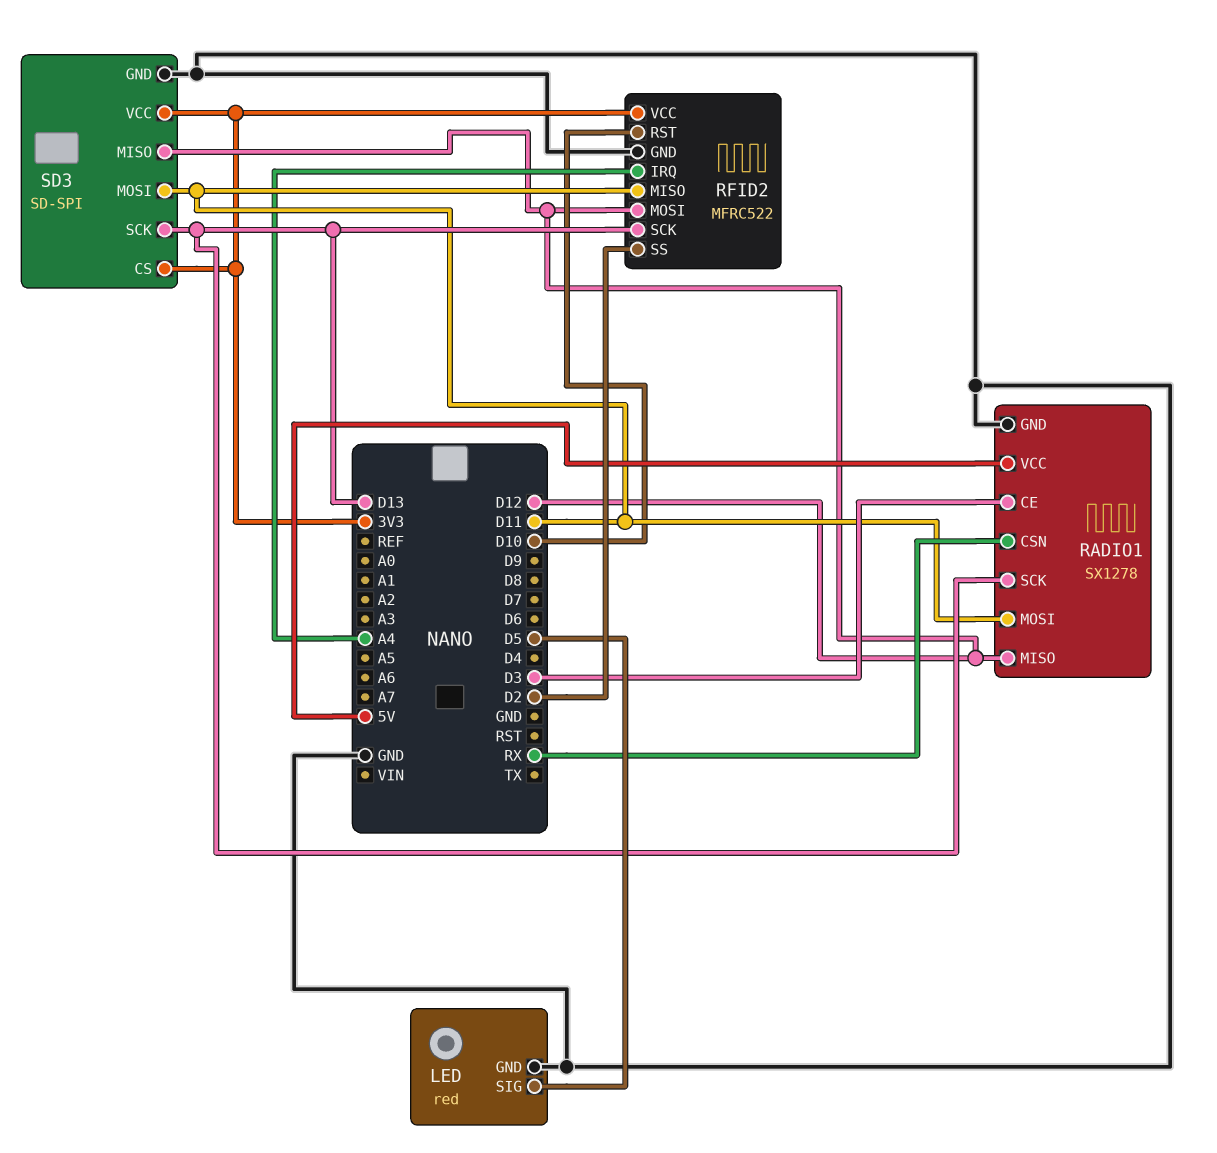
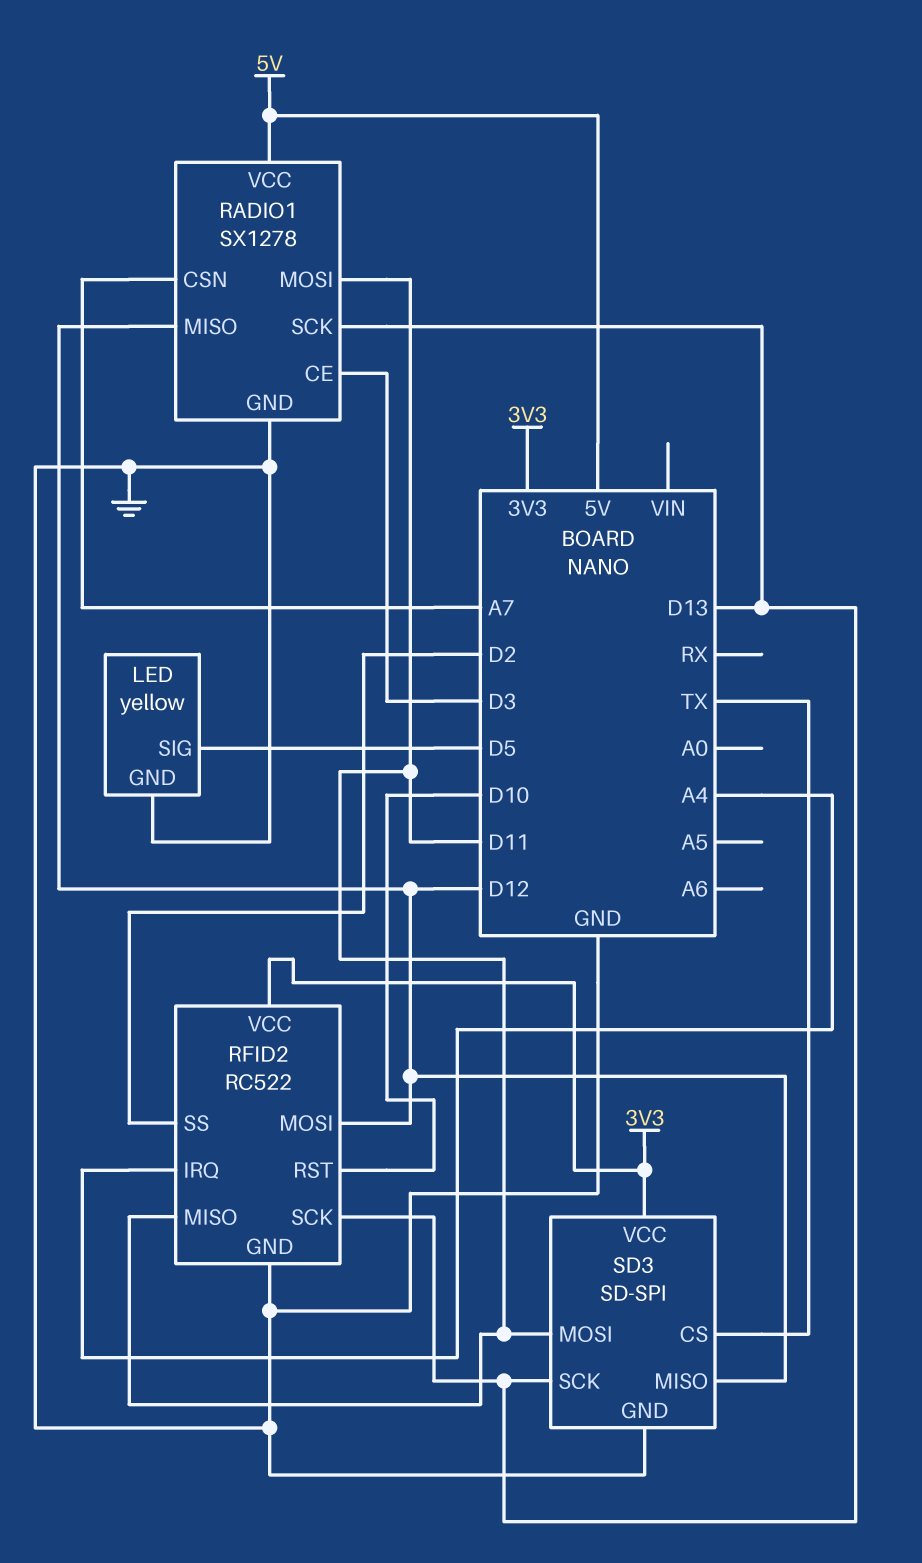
LED: red -> yellow
RADIO1 pin CSN: RX -> A7
RFID2: MFRC522 -> RC522
SD3 pin CS: 3V3 -> TX

